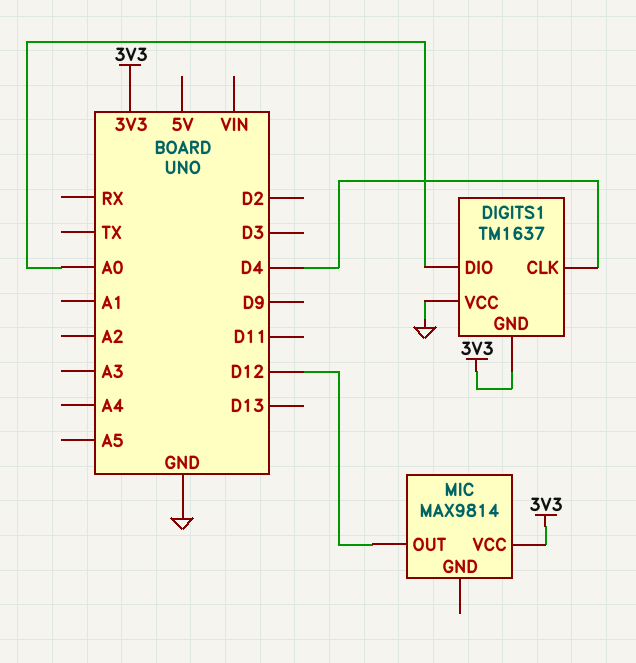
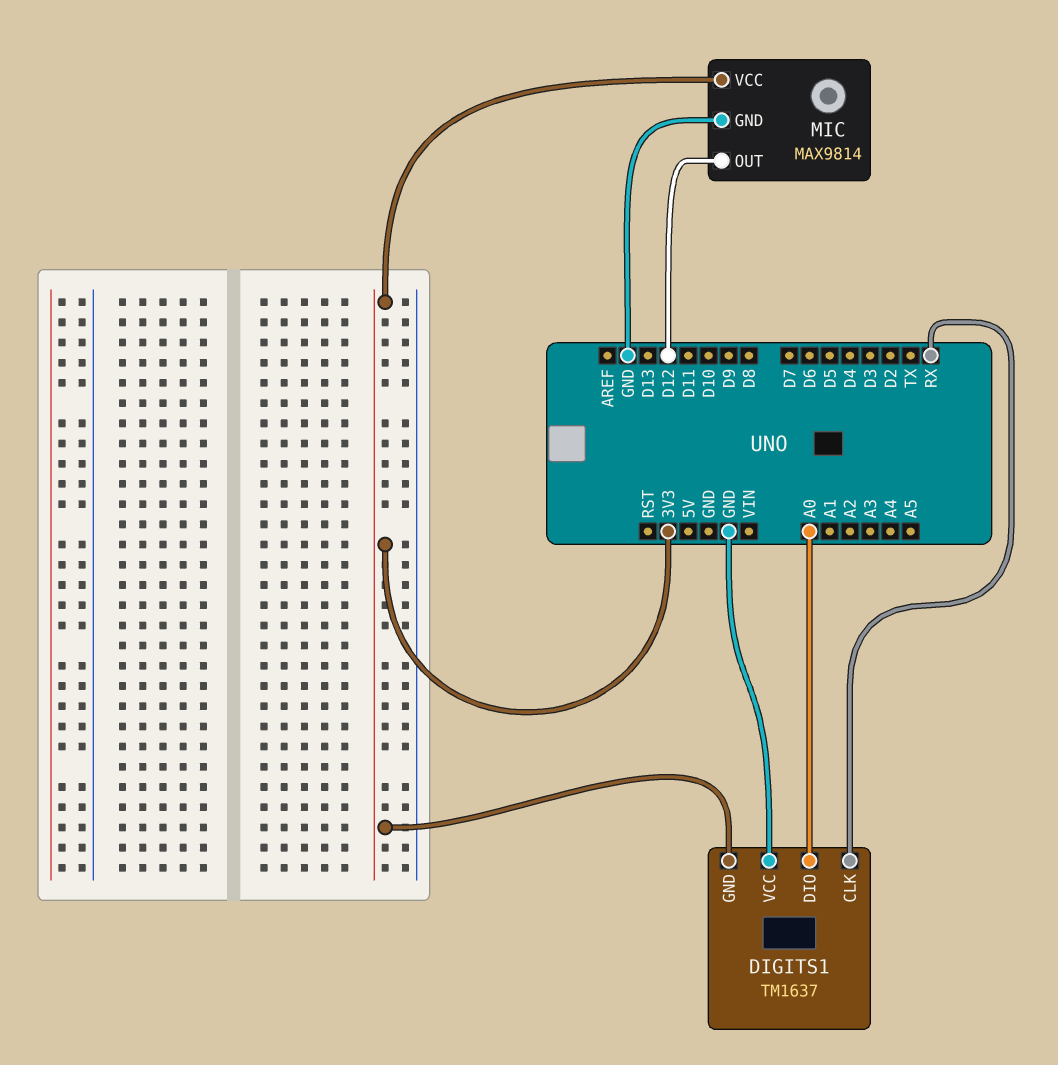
DIGITS1 pin CLK: D4 -> RX
MIC pin GND: none -> GND

